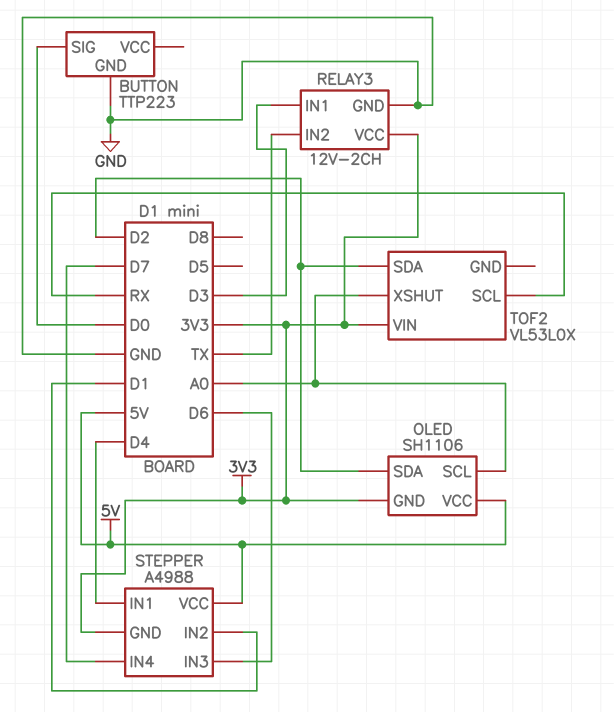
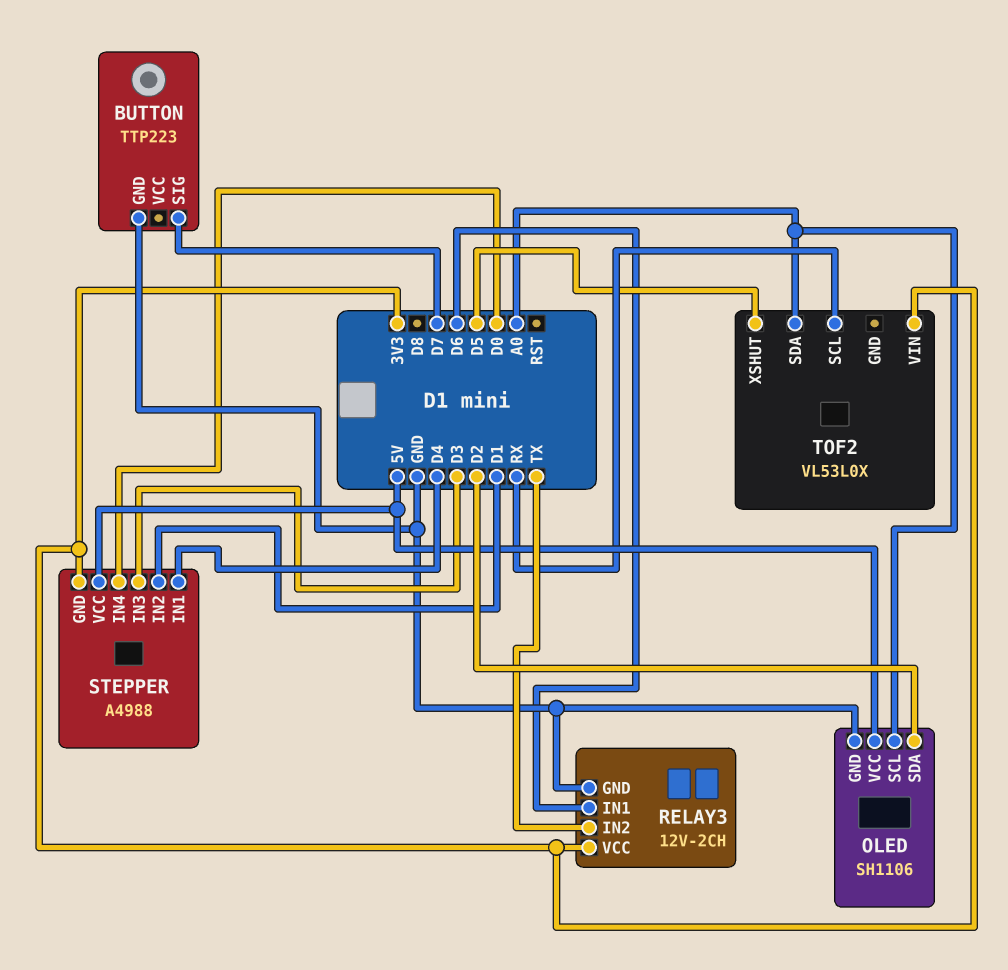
BUTTON pin SIG: D0 -> D7
OLED pin GND: 3V3 -> GND
RELAY3 pin IN1: D3 -> D6
STEPPER pin IN3: D6 -> D3
STEPPER pin IN4: D7 -> D0
TOF2 pin SDA: D2 -> A0
TOF2 pin XSHUT: A0 -> D5

